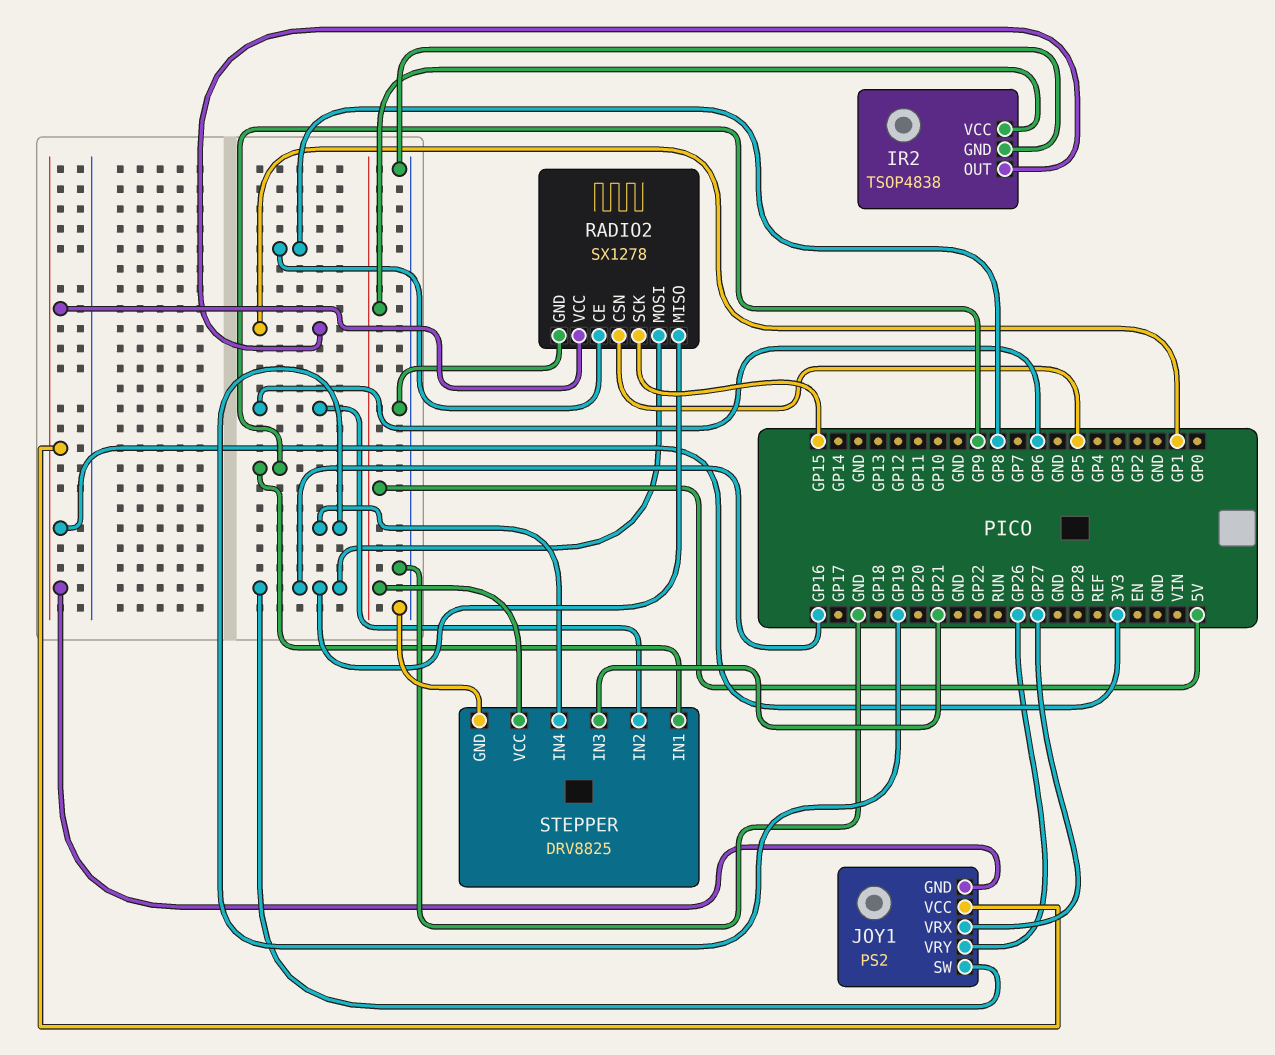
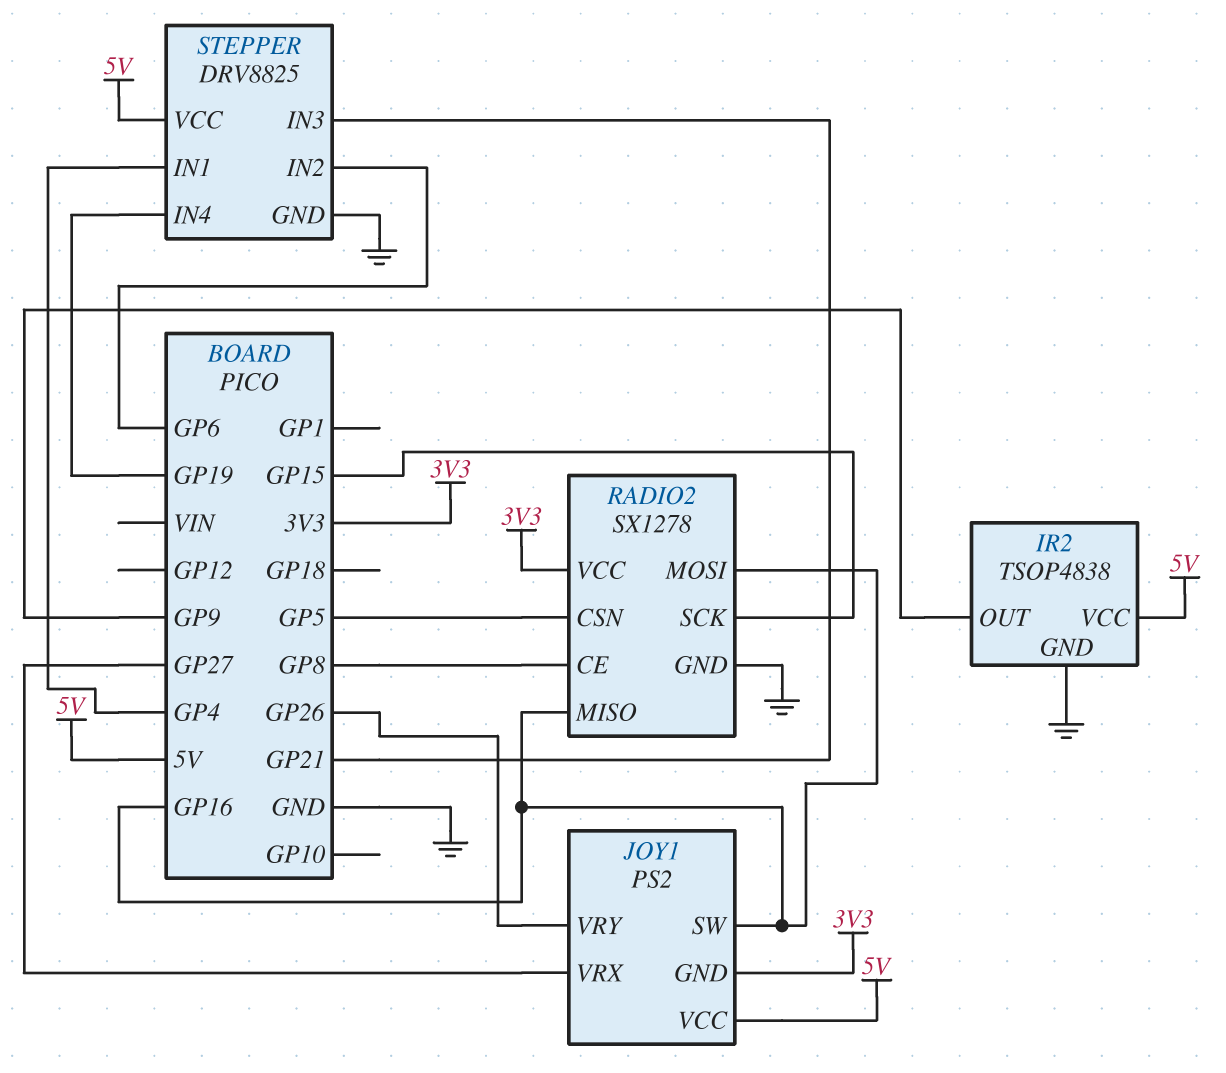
IR2 pin OUT: GP1 -> GP9
JOY1 pin VCC: 3V3 -> 5V
STEPPER pin IN1: GP9 -> GP4

